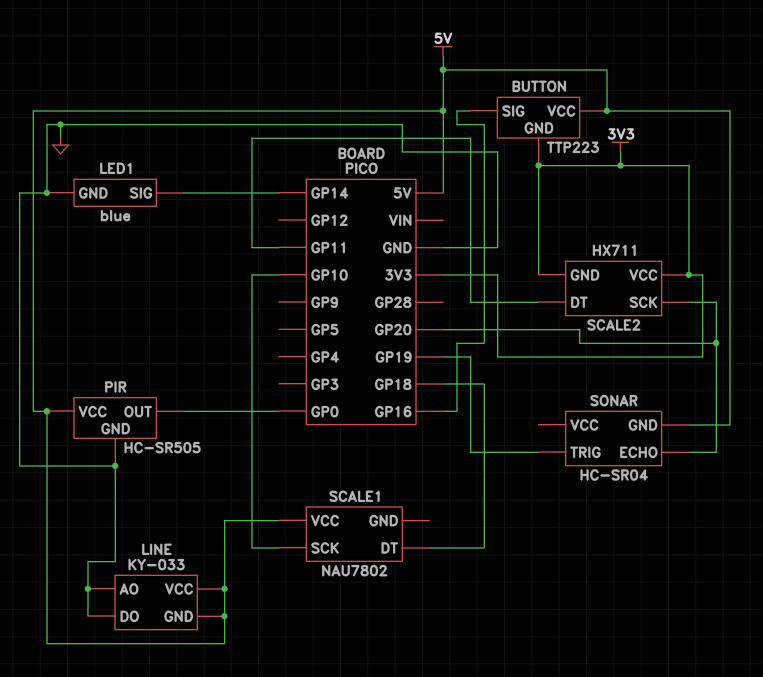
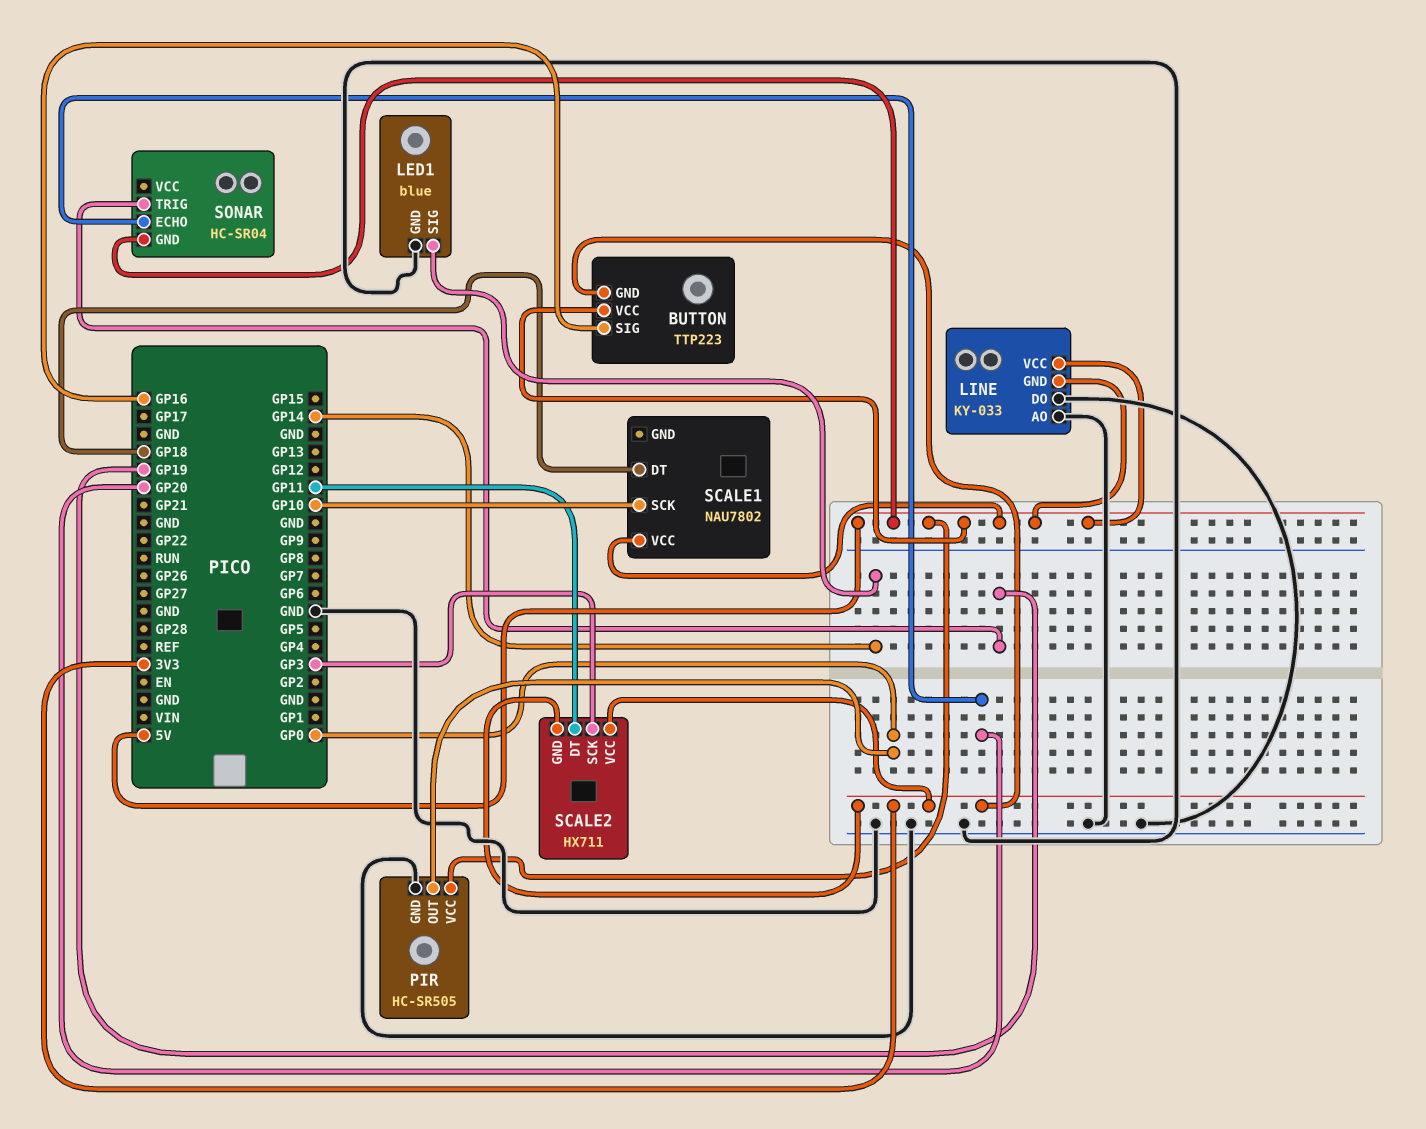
SCALE2 pin SCK: GP20 -> GP3

